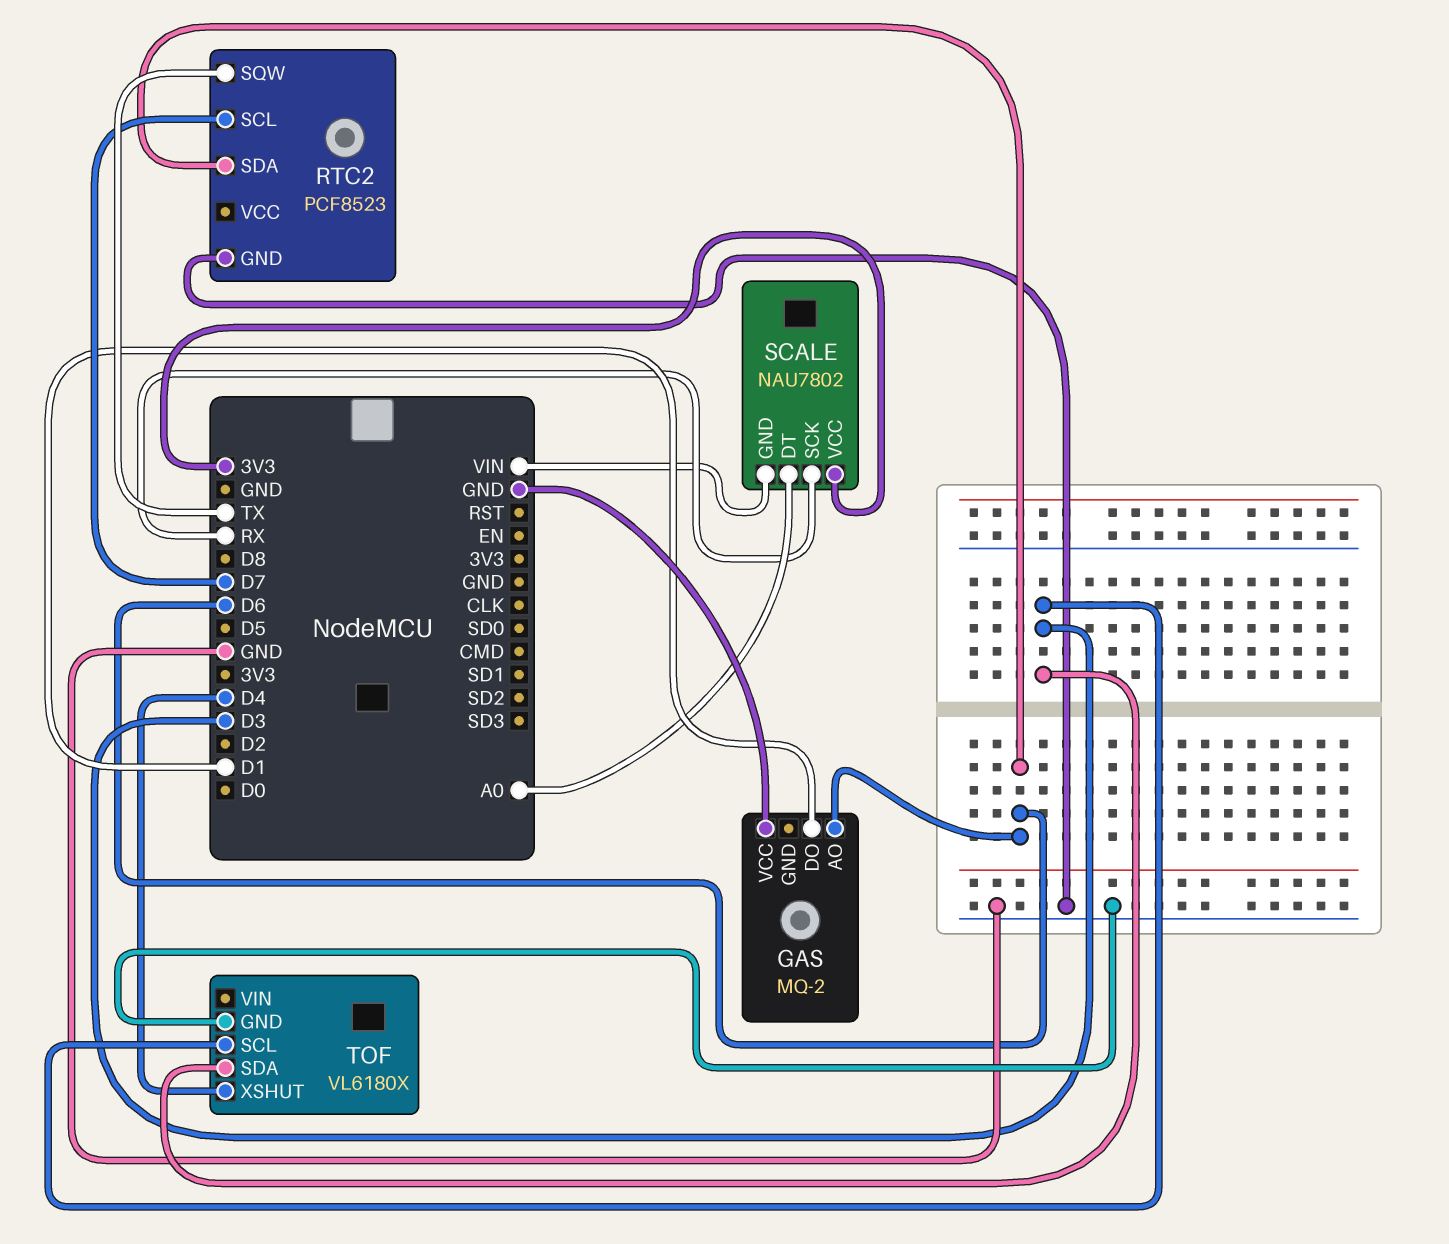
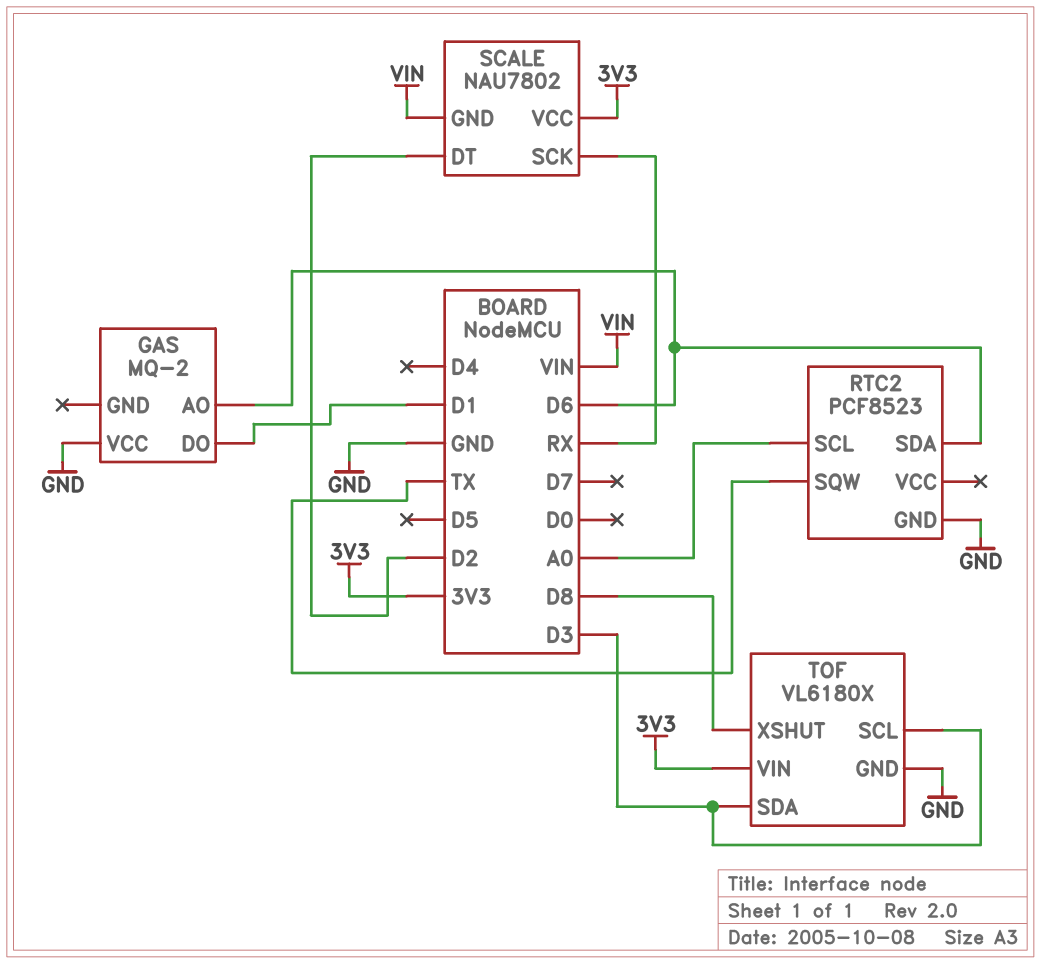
RTC2 pin SCL: D7 -> A0
SCALE pin DT: A0 -> D2
TOF pin VIN: none -> 3V3
TOF pin XSHUT: D4 -> D8

